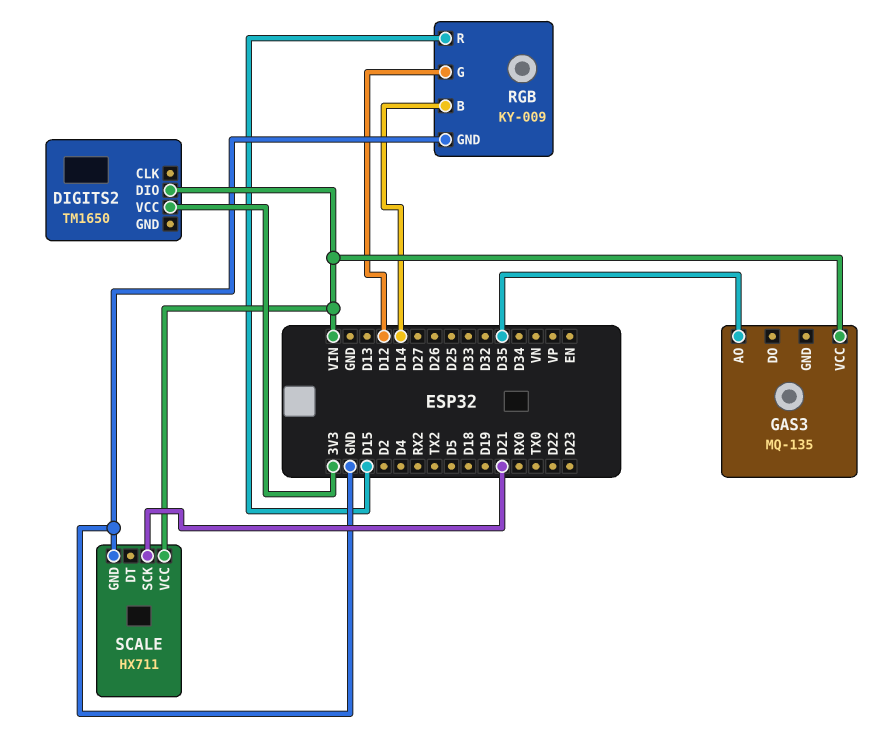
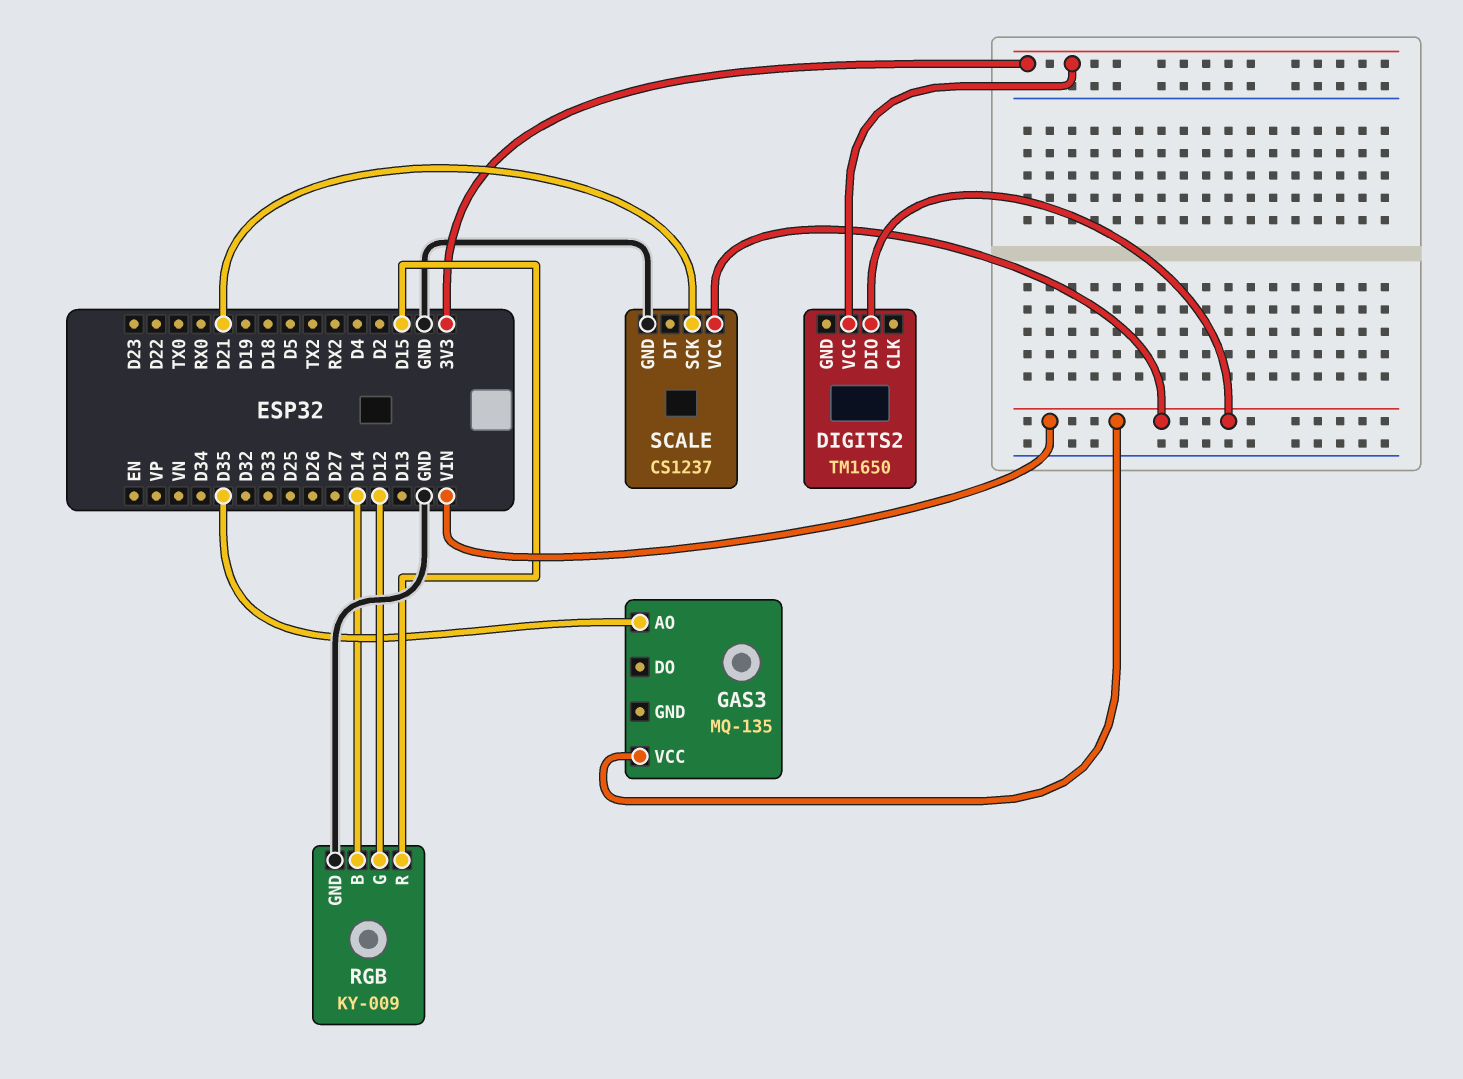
SCALE: HX711 -> CS1237

